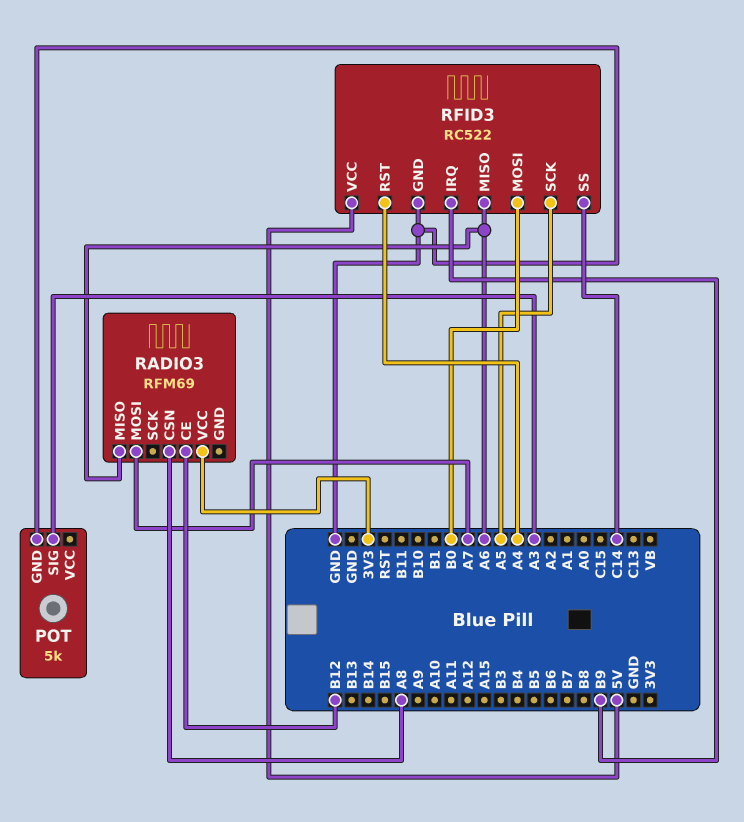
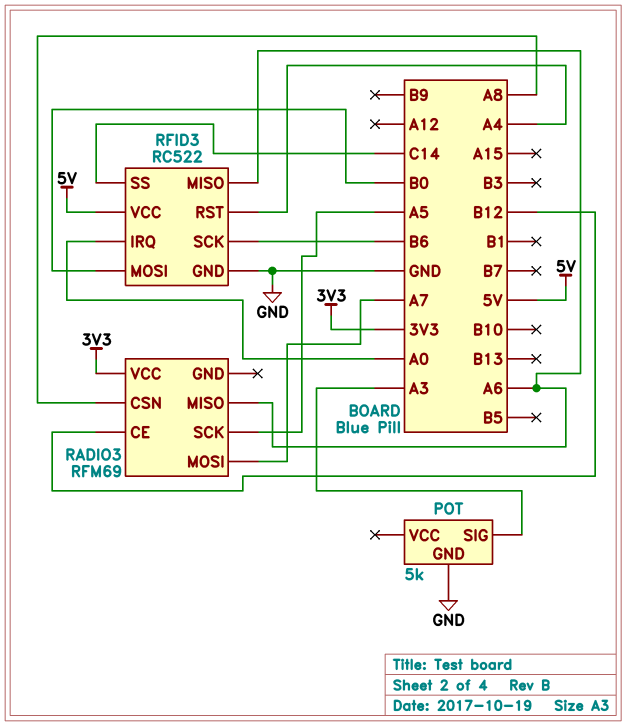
RADIO3 pin SCK: none -> A5
RFID3 pin IRQ: B9 -> A0
RFID3 pin SCK: A5 -> B6

